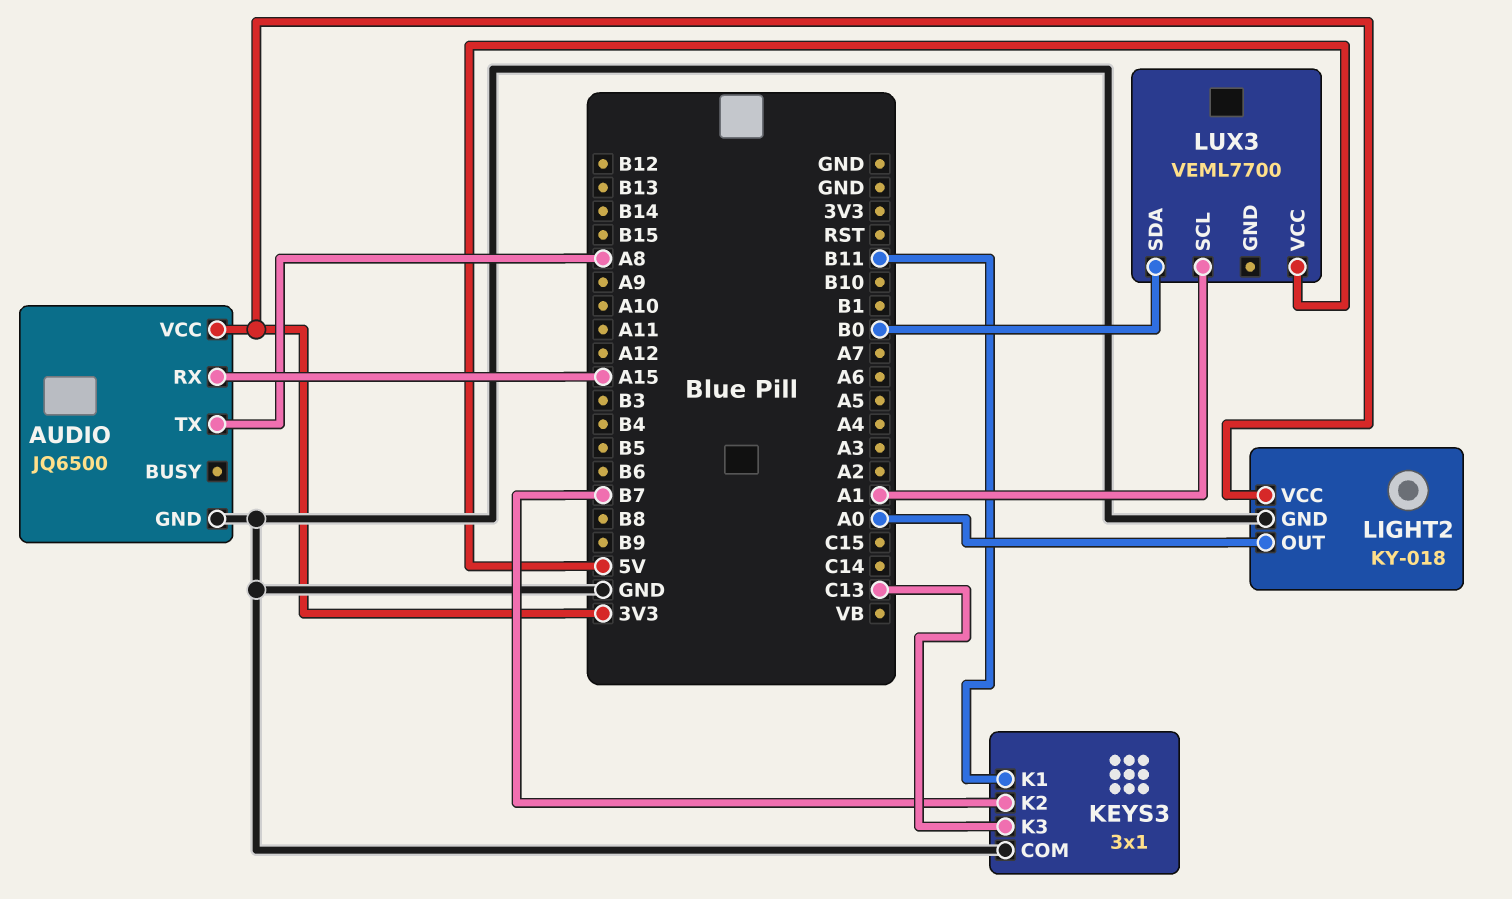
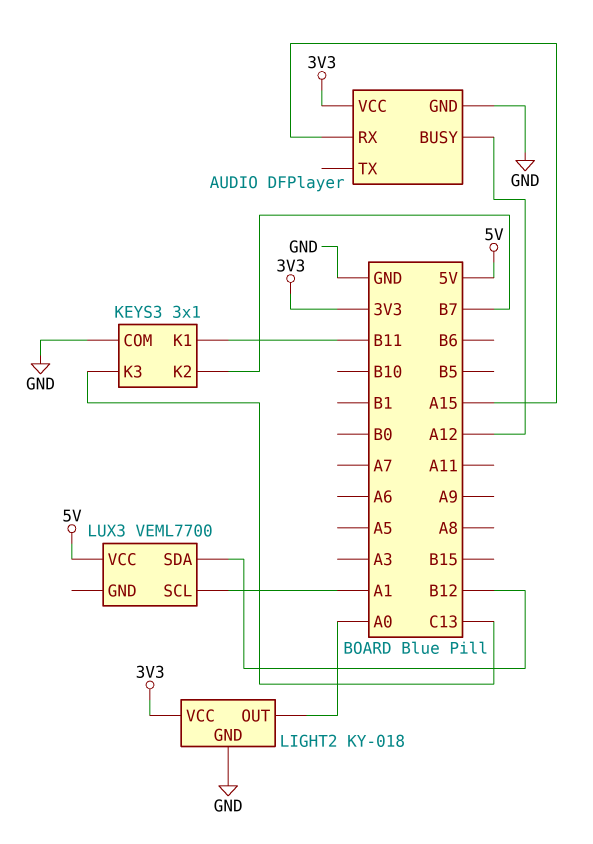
AUDIO: JQ6500 -> DFPlayer
AUDIO pin BUSY: none -> A12
AUDIO pin TX: A8 -> none
LUX3 pin SDA: B0 -> B12

